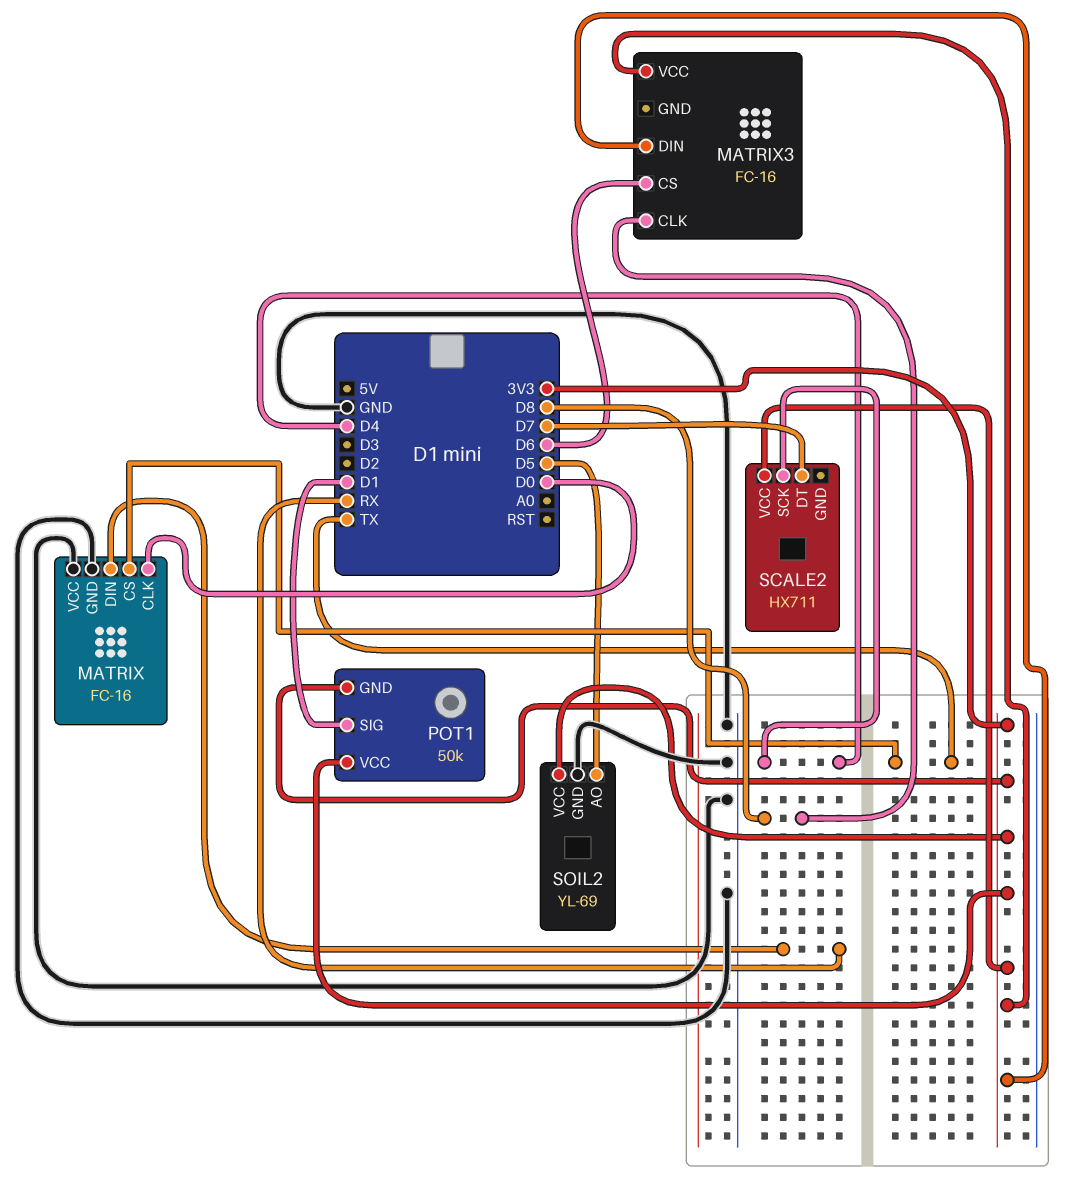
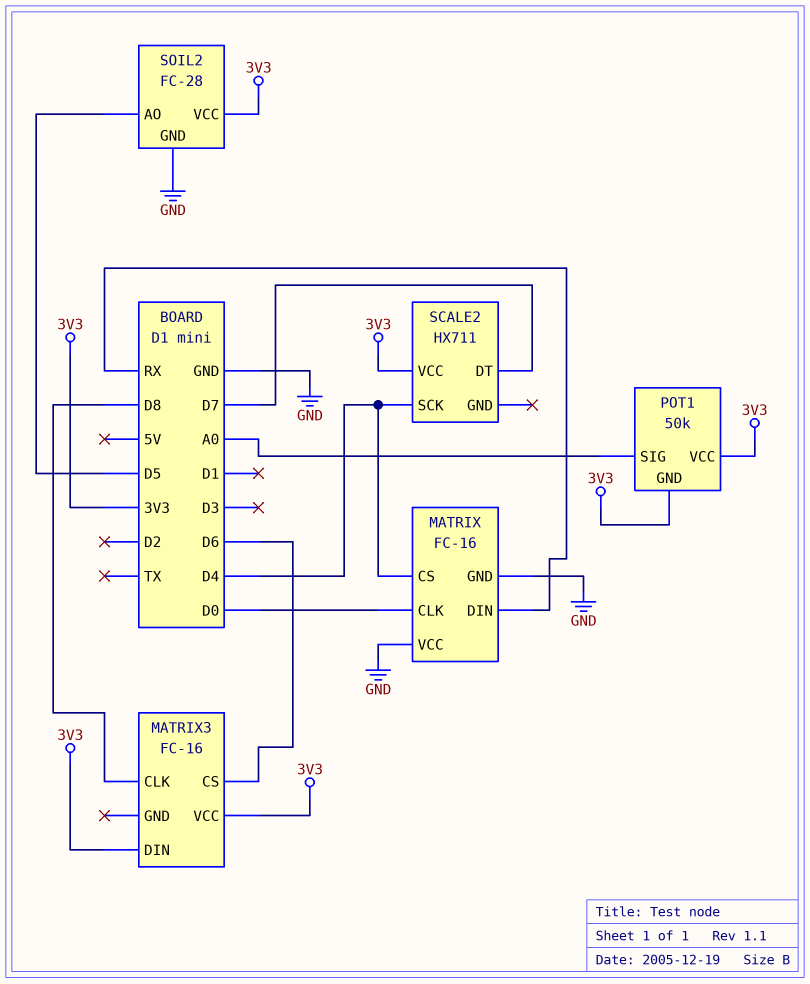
MATRIX pin CS: TX -> D4
POT1 pin SIG: D1 -> A0
SOIL2: YL-69 -> FC-28

